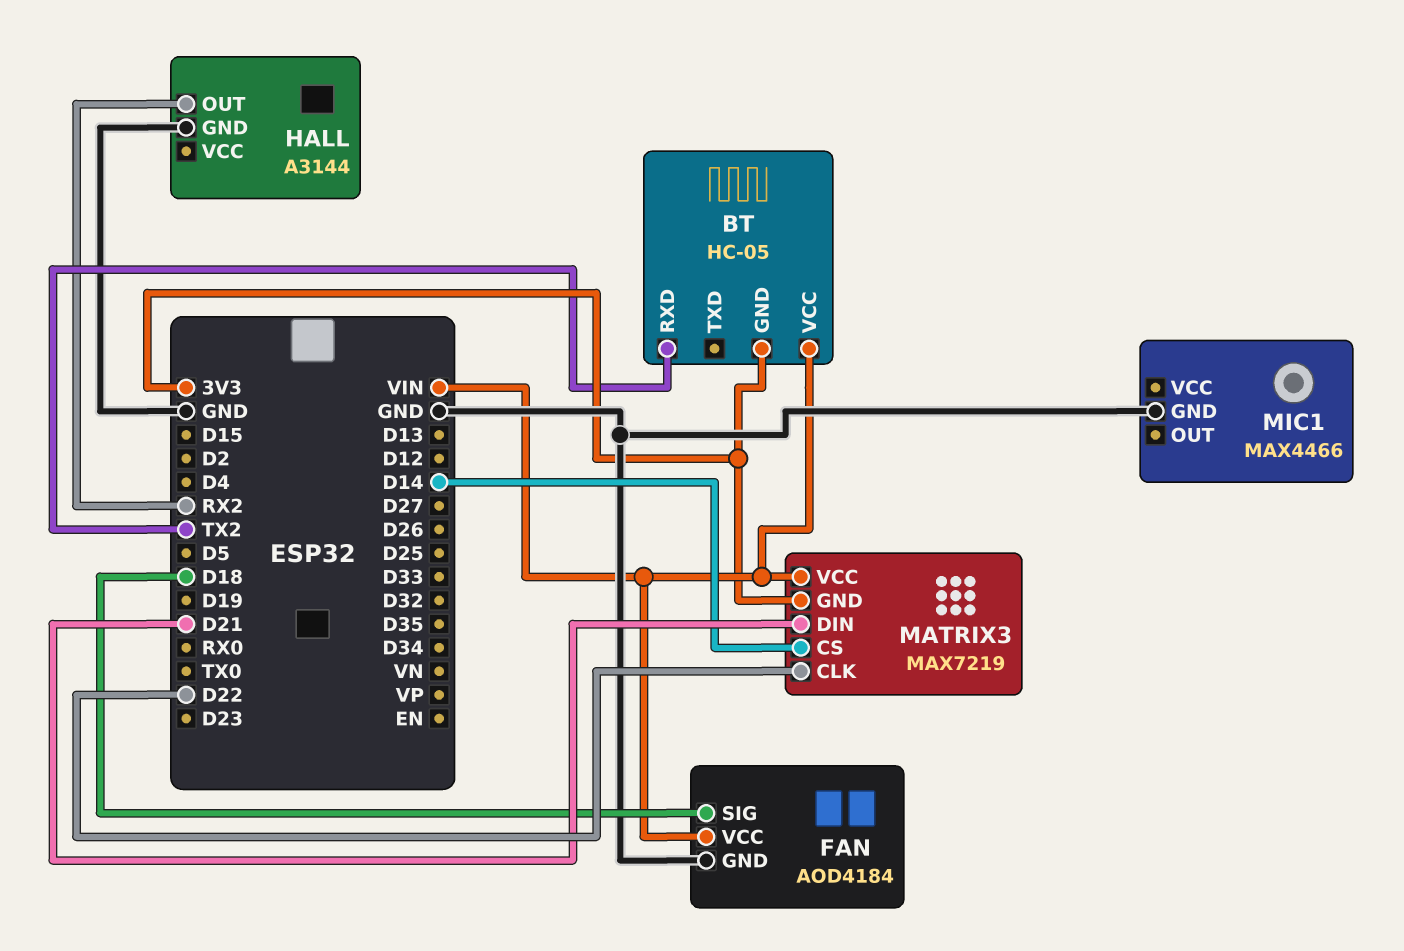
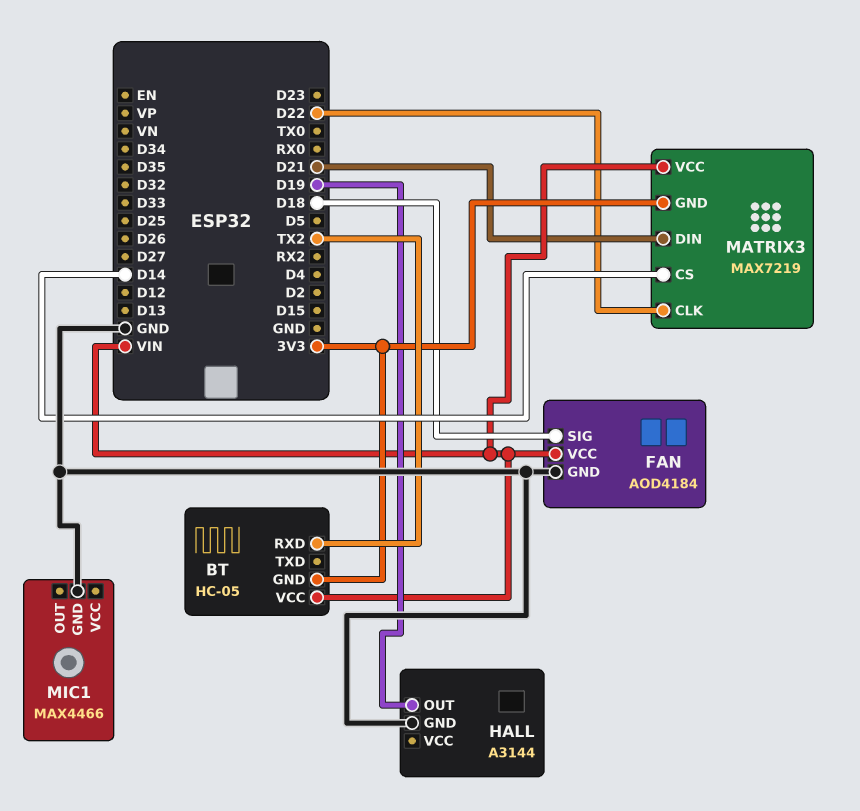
HALL pin OUT: RX2 -> D19

